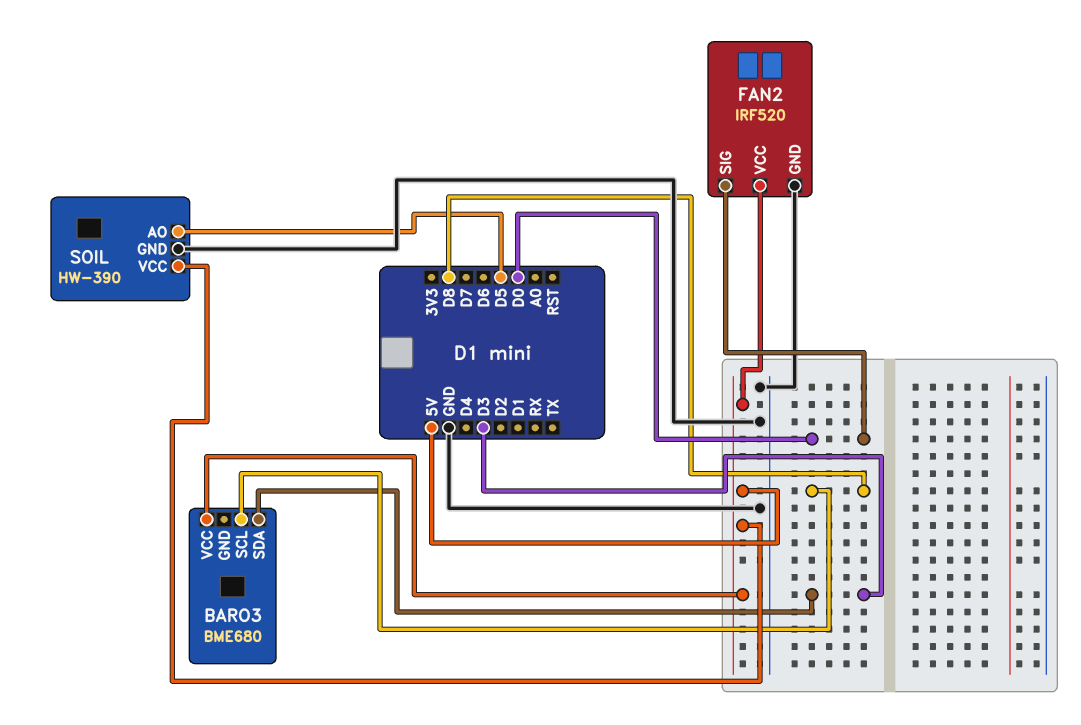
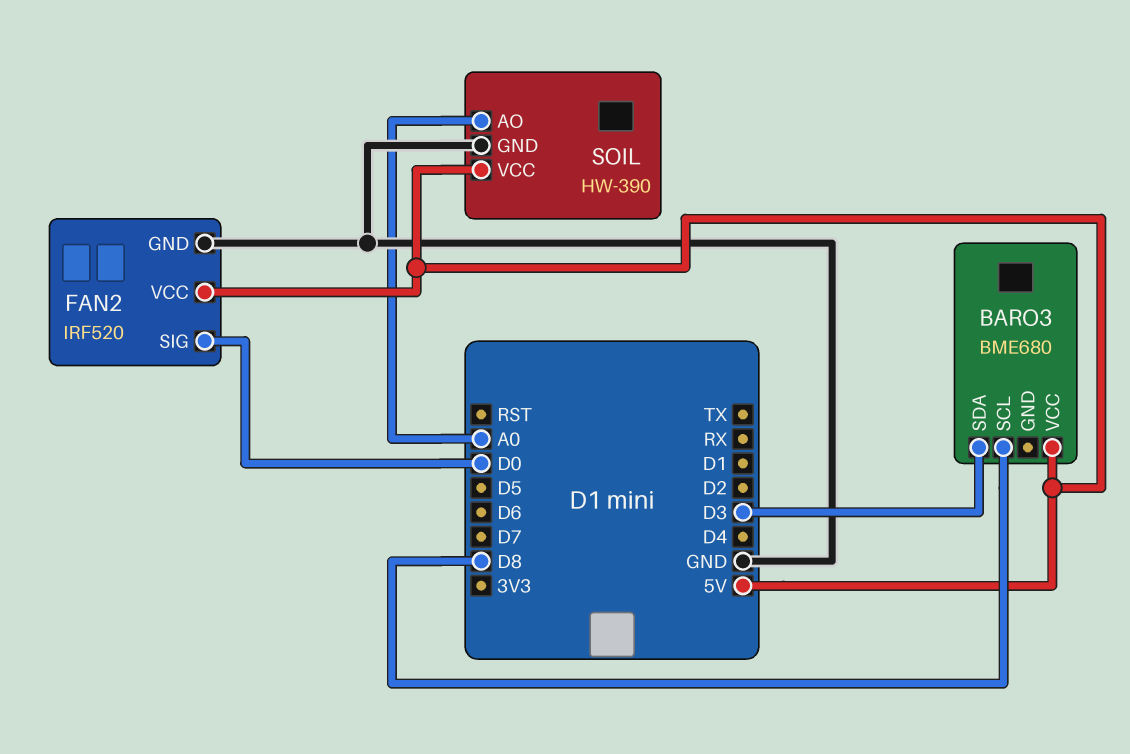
SOIL pin AO: D5 -> A0

